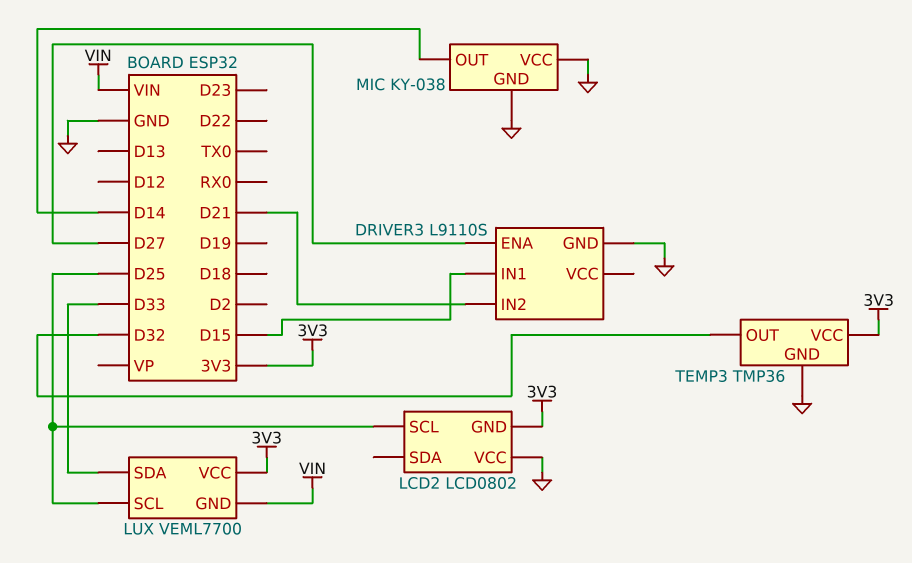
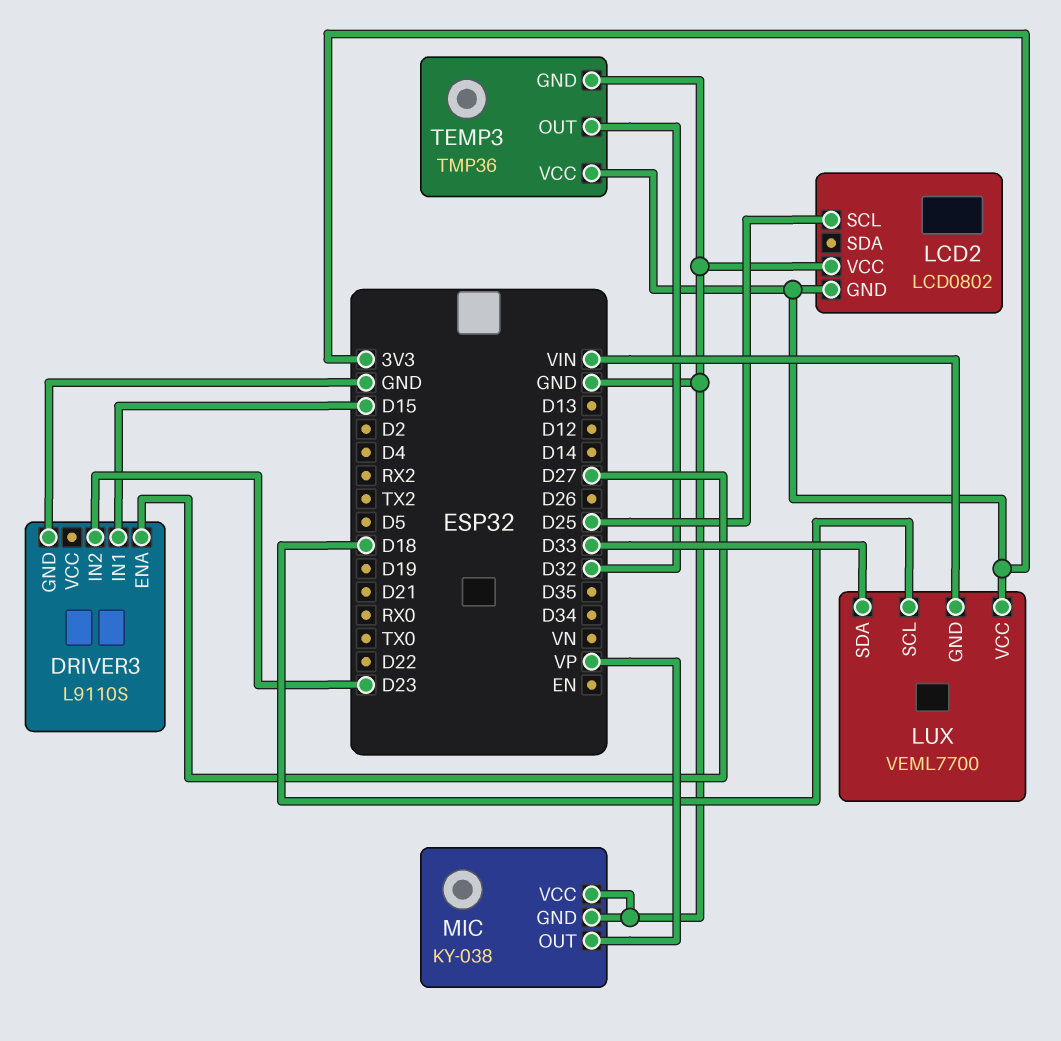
DRIVER3 pin IN2: D21 -> D23
LUX pin SCL: D25 -> D18
MIC pin OUT: D14 -> VP

